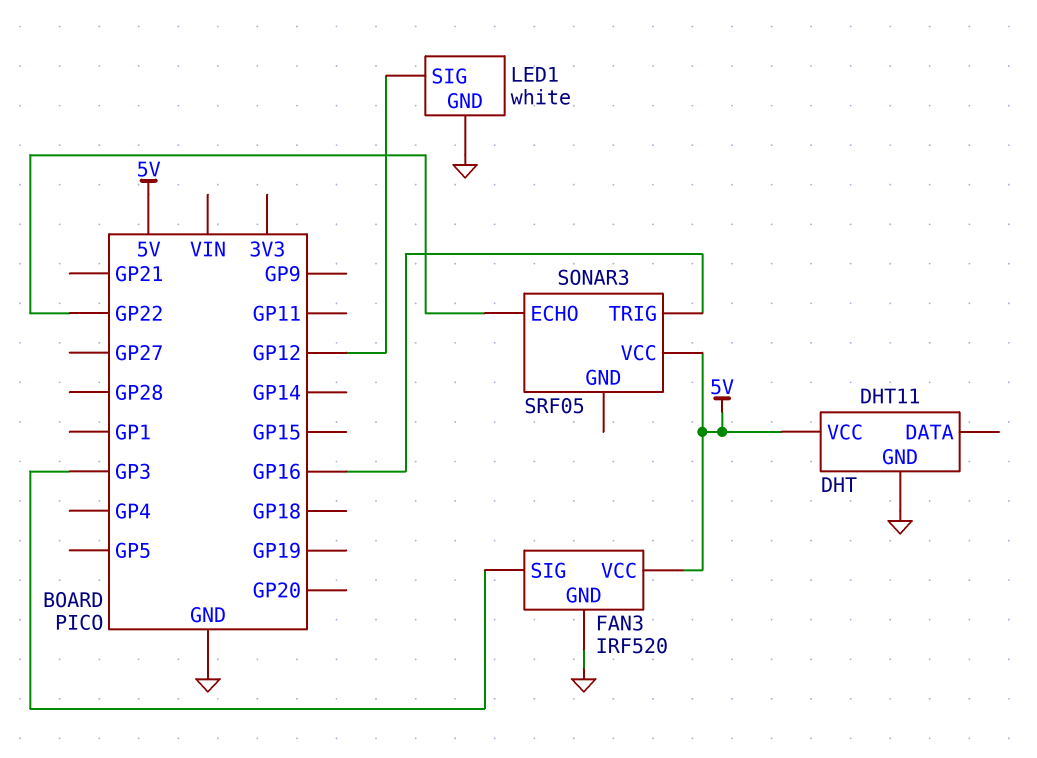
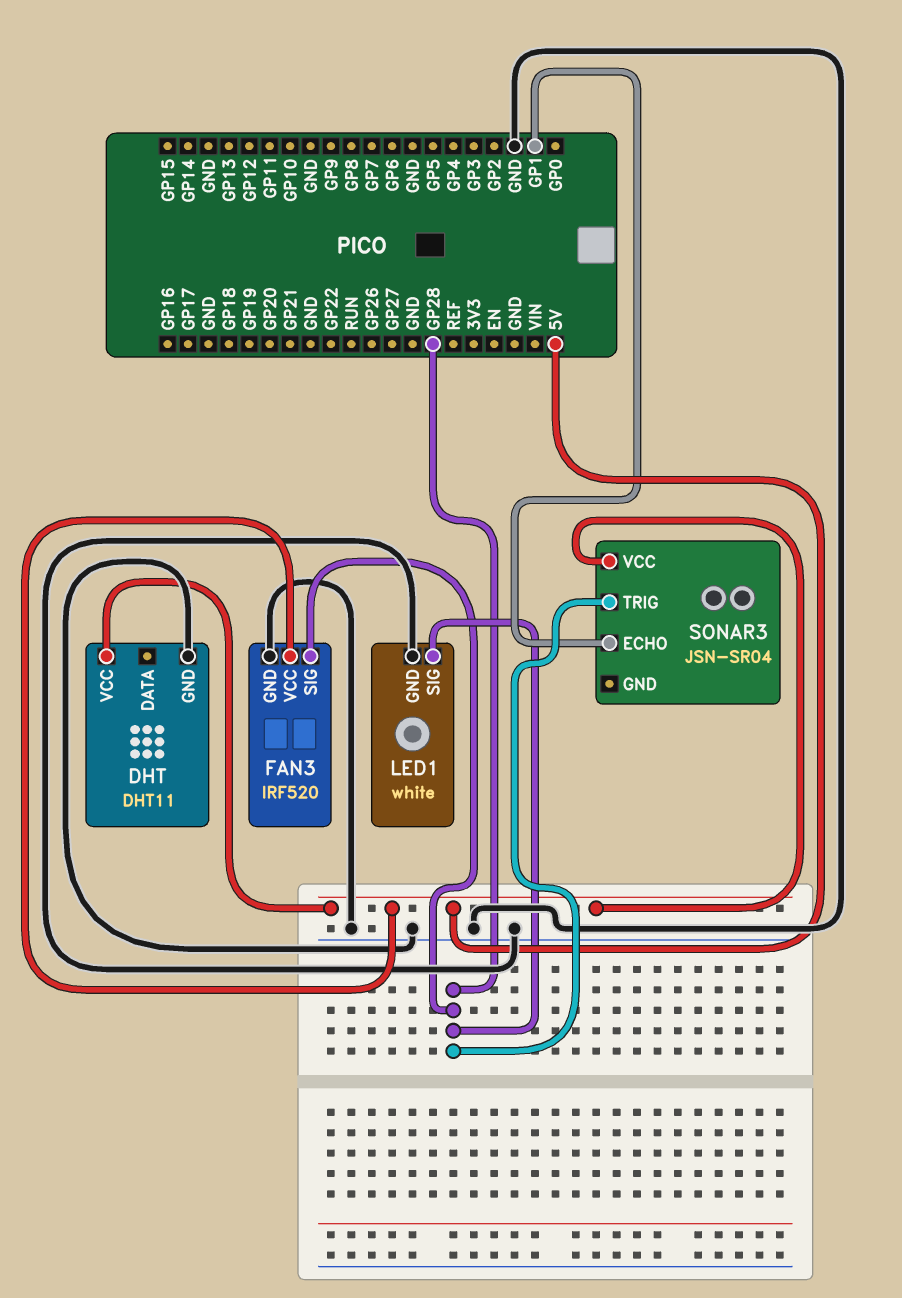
FAN3 pin SIG: GP3 -> GP28
LED1 pin SIG: GP12 -> GP28
SONAR3: SRF05 -> JSN-SR04
SONAR3 pin ECHO: GP22 -> GP1
SONAR3 pin TRIG: GP16 -> GP28

